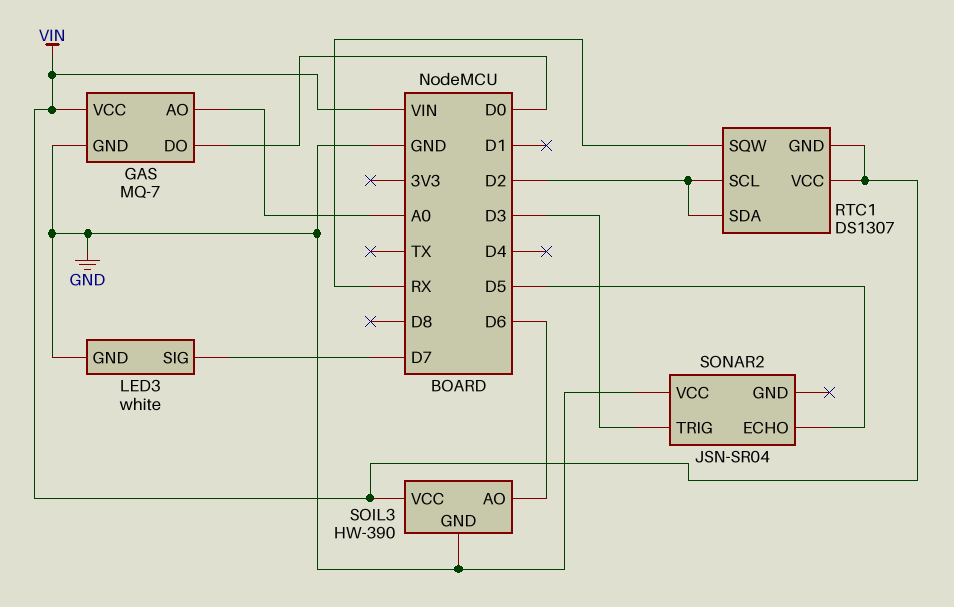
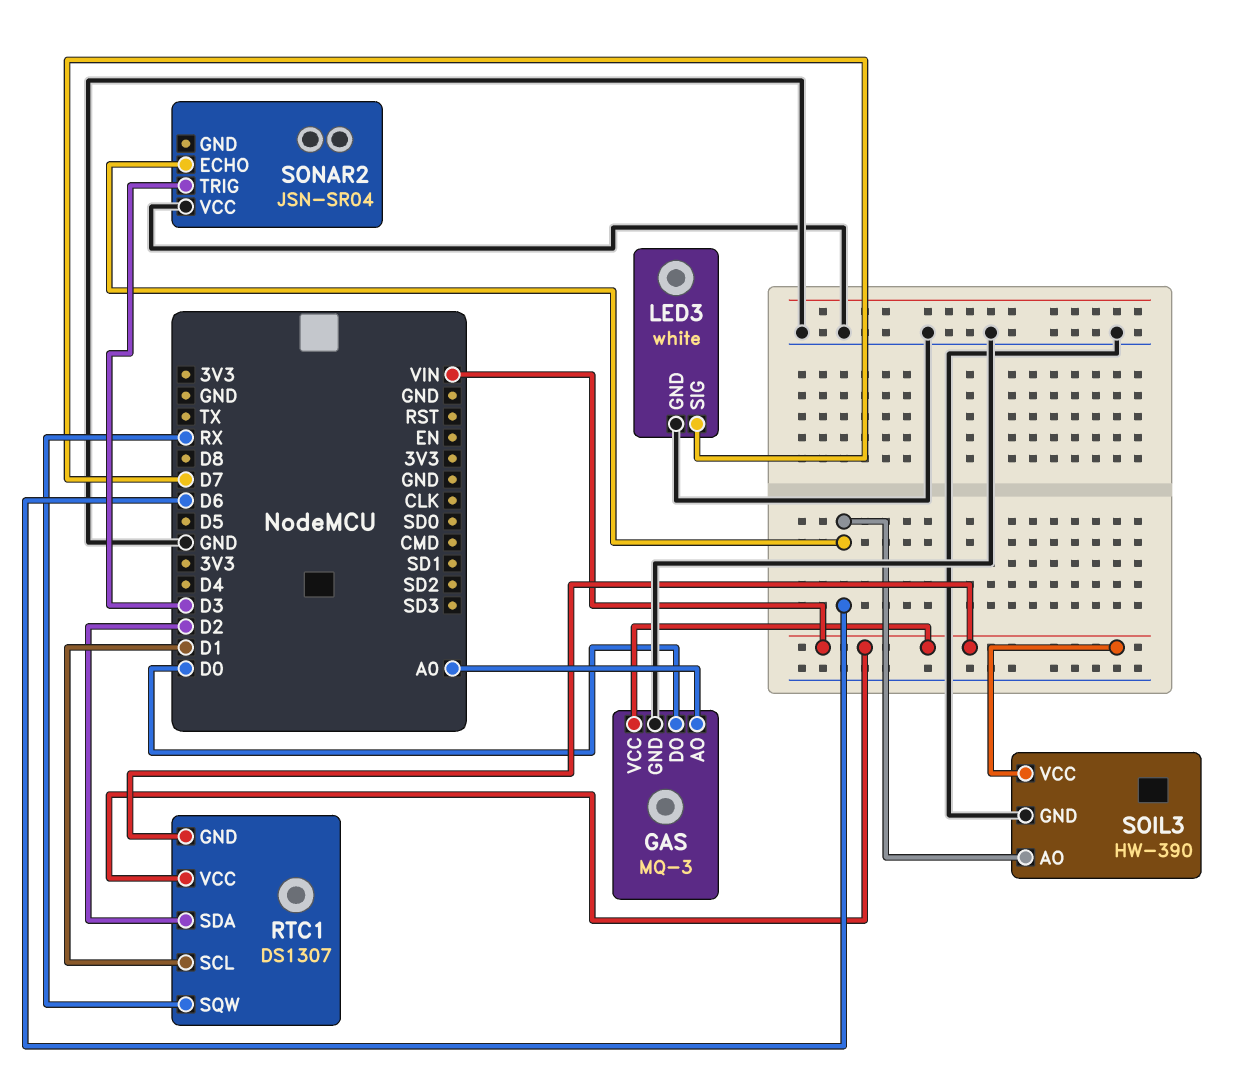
GAS: MQ-7 -> MQ-3
RTC1 pin SCL: D2 -> D1
SONAR2 pin ECHO: D5 -> D6

